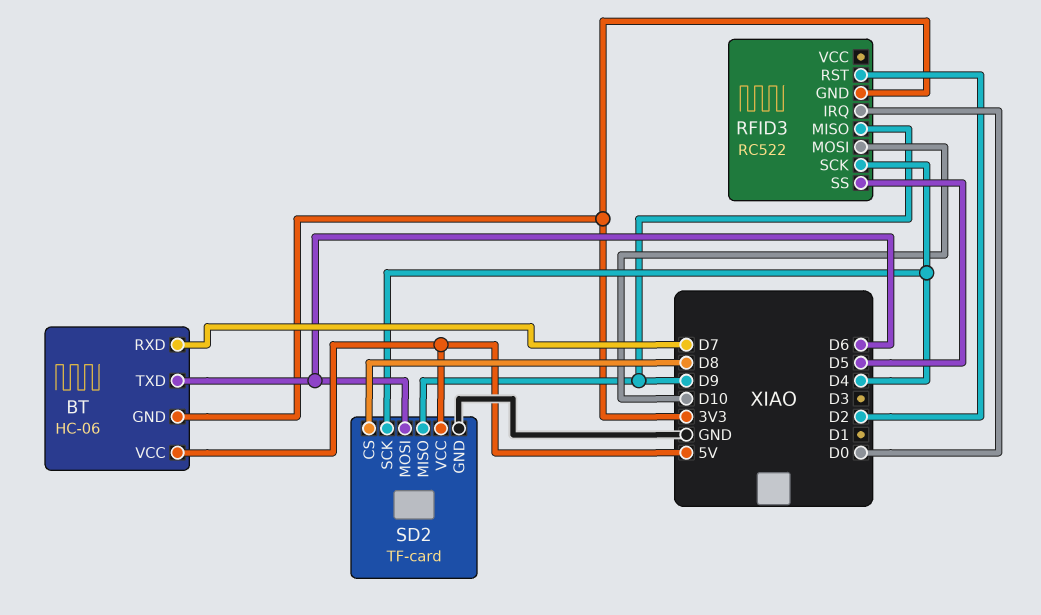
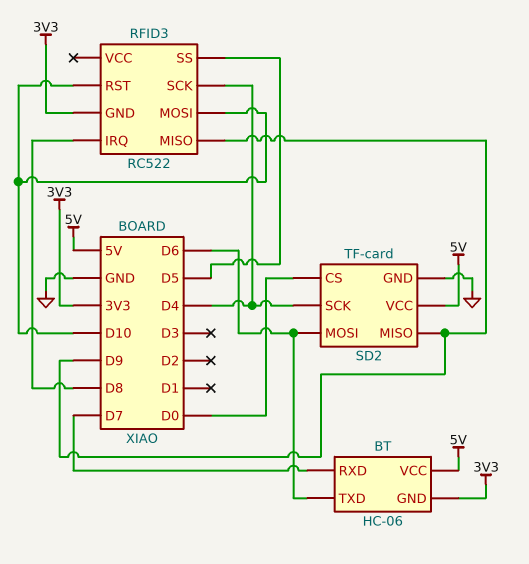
RFID3 pin IRQ: D0 -> D8
RFID3 pin RST: D2 -> D10
SD2 pin CS: D8 -> D0

